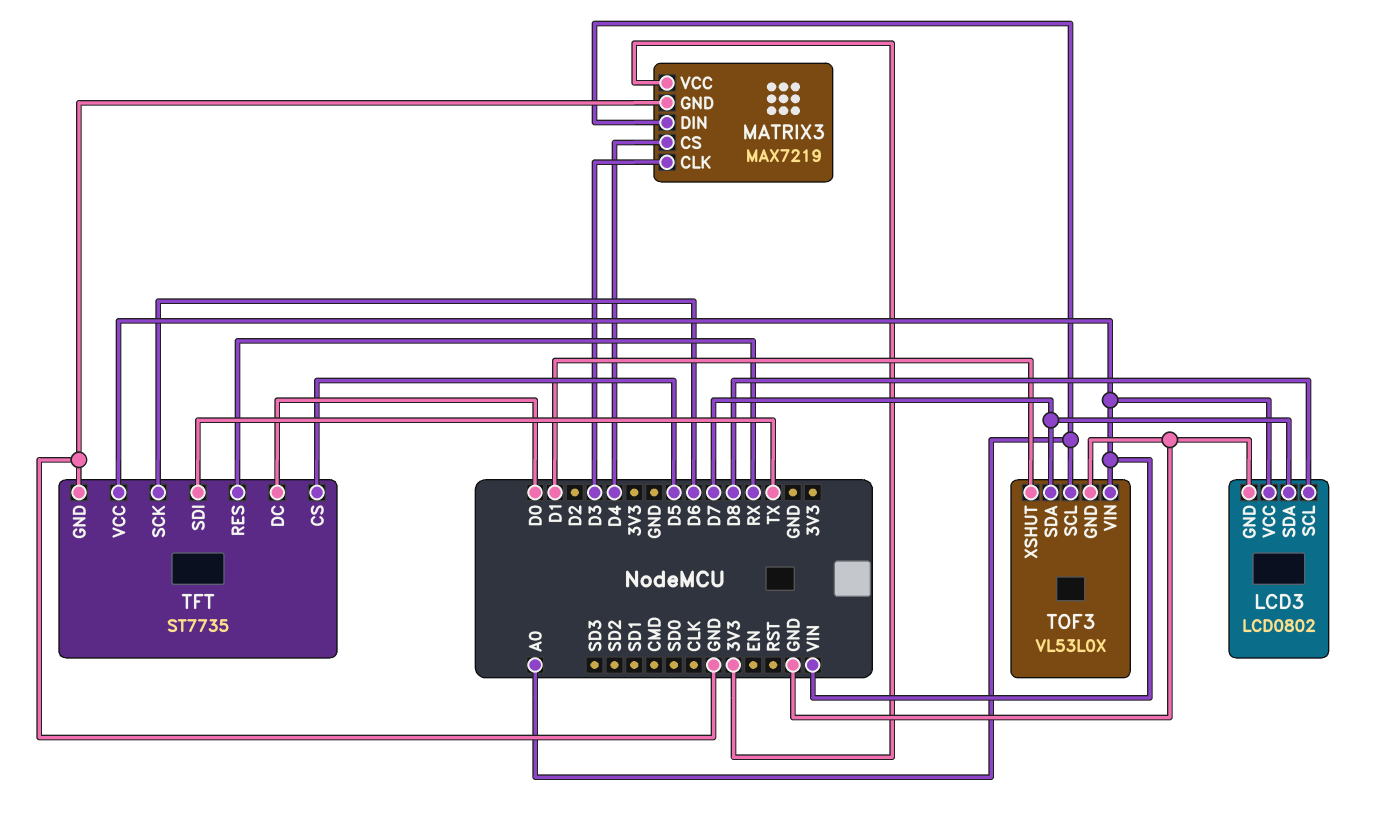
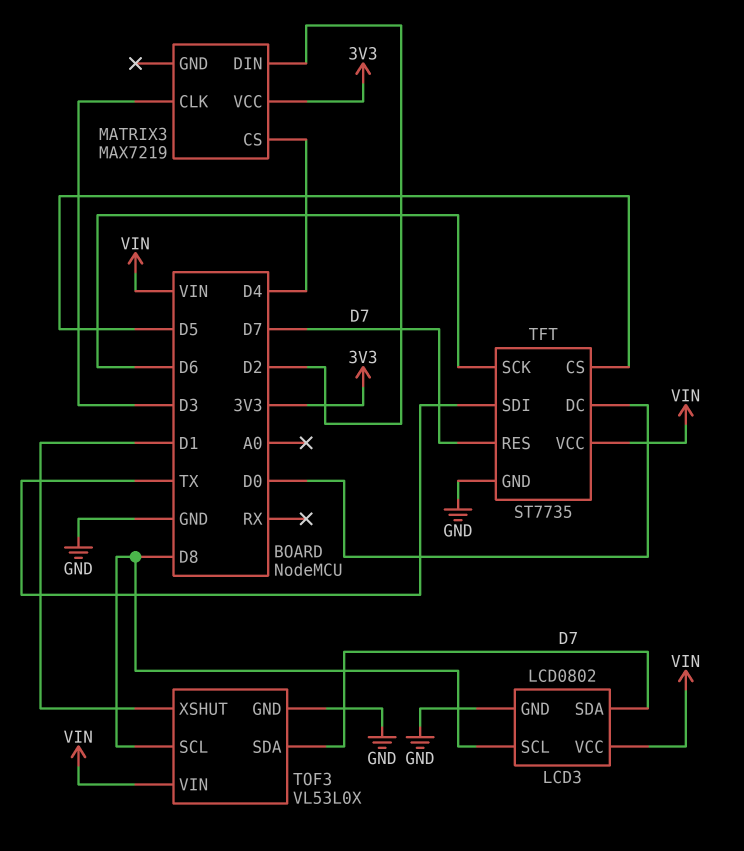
MATRIX3 pin DIN: A0 -> D2
MATRIX3 pin GND: GND -> none
TFT pin RES: RX -> D7
TOF3 pin SCL: A0 -> D8

